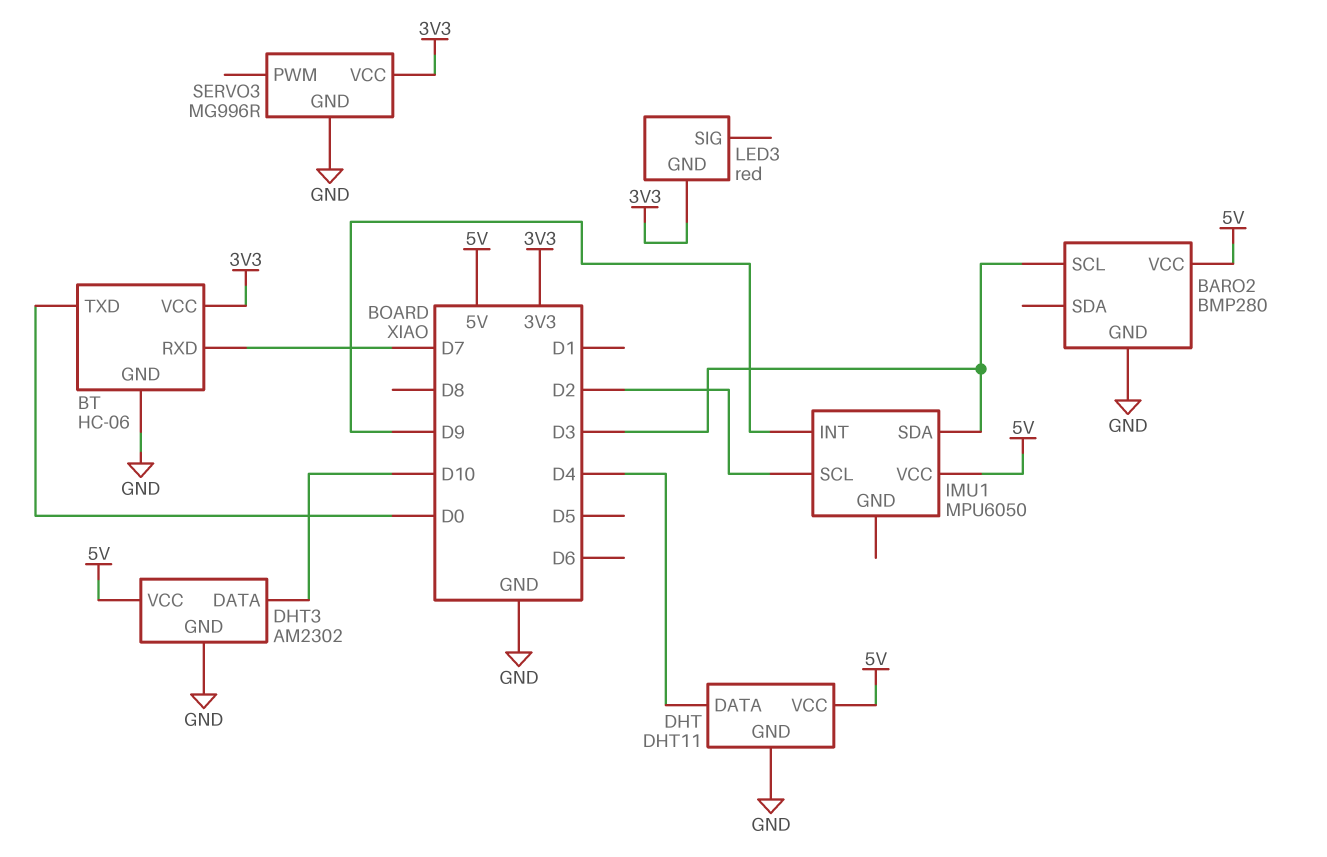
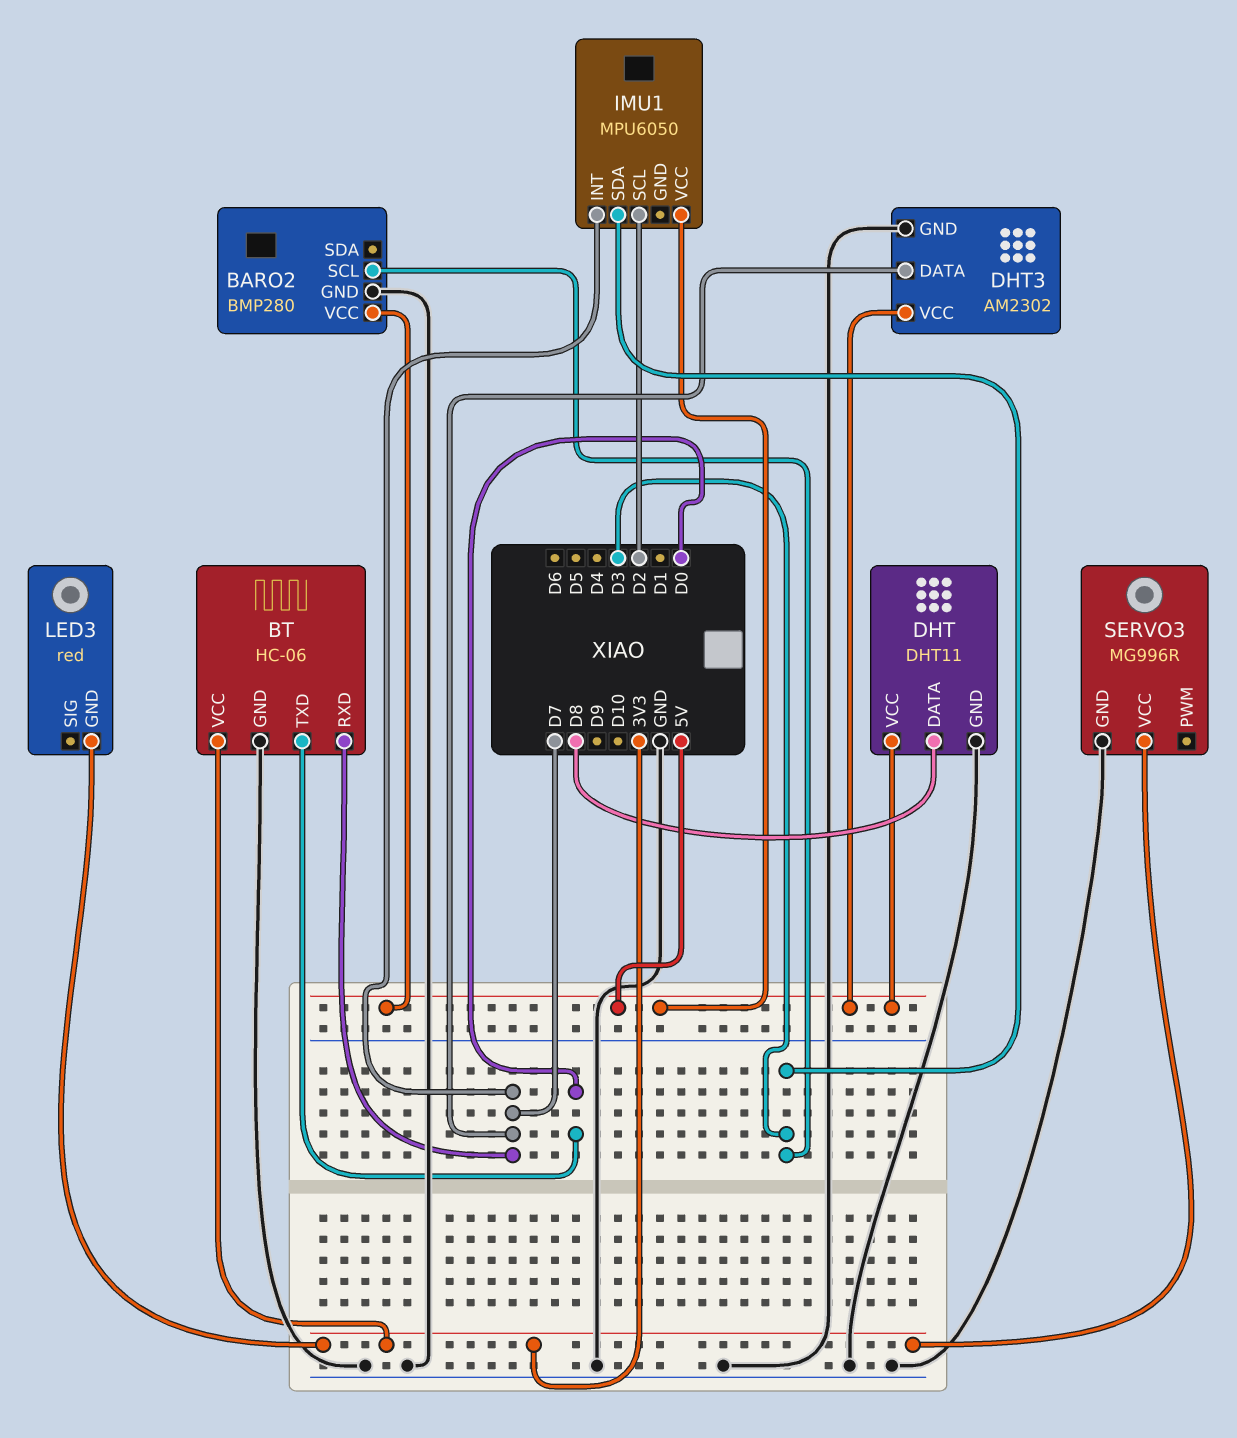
DHT pin DATA: D4 -> D8
DHT3 pin DATA: D10 -> D7
IMU1 pin INT: D9 -> D7

